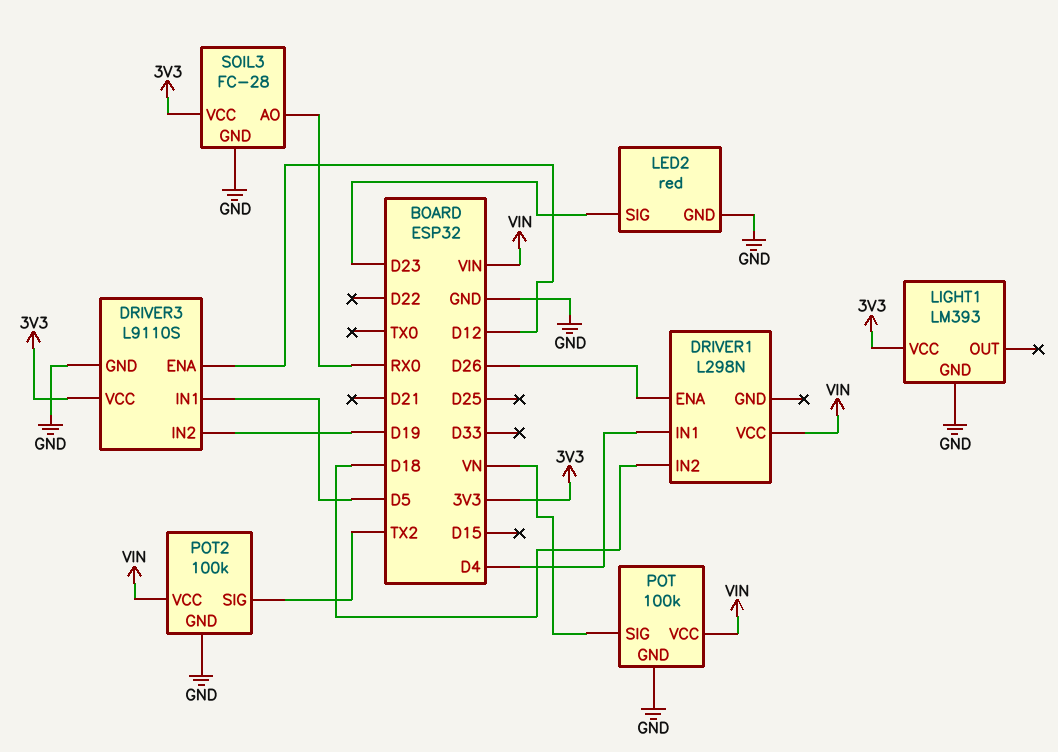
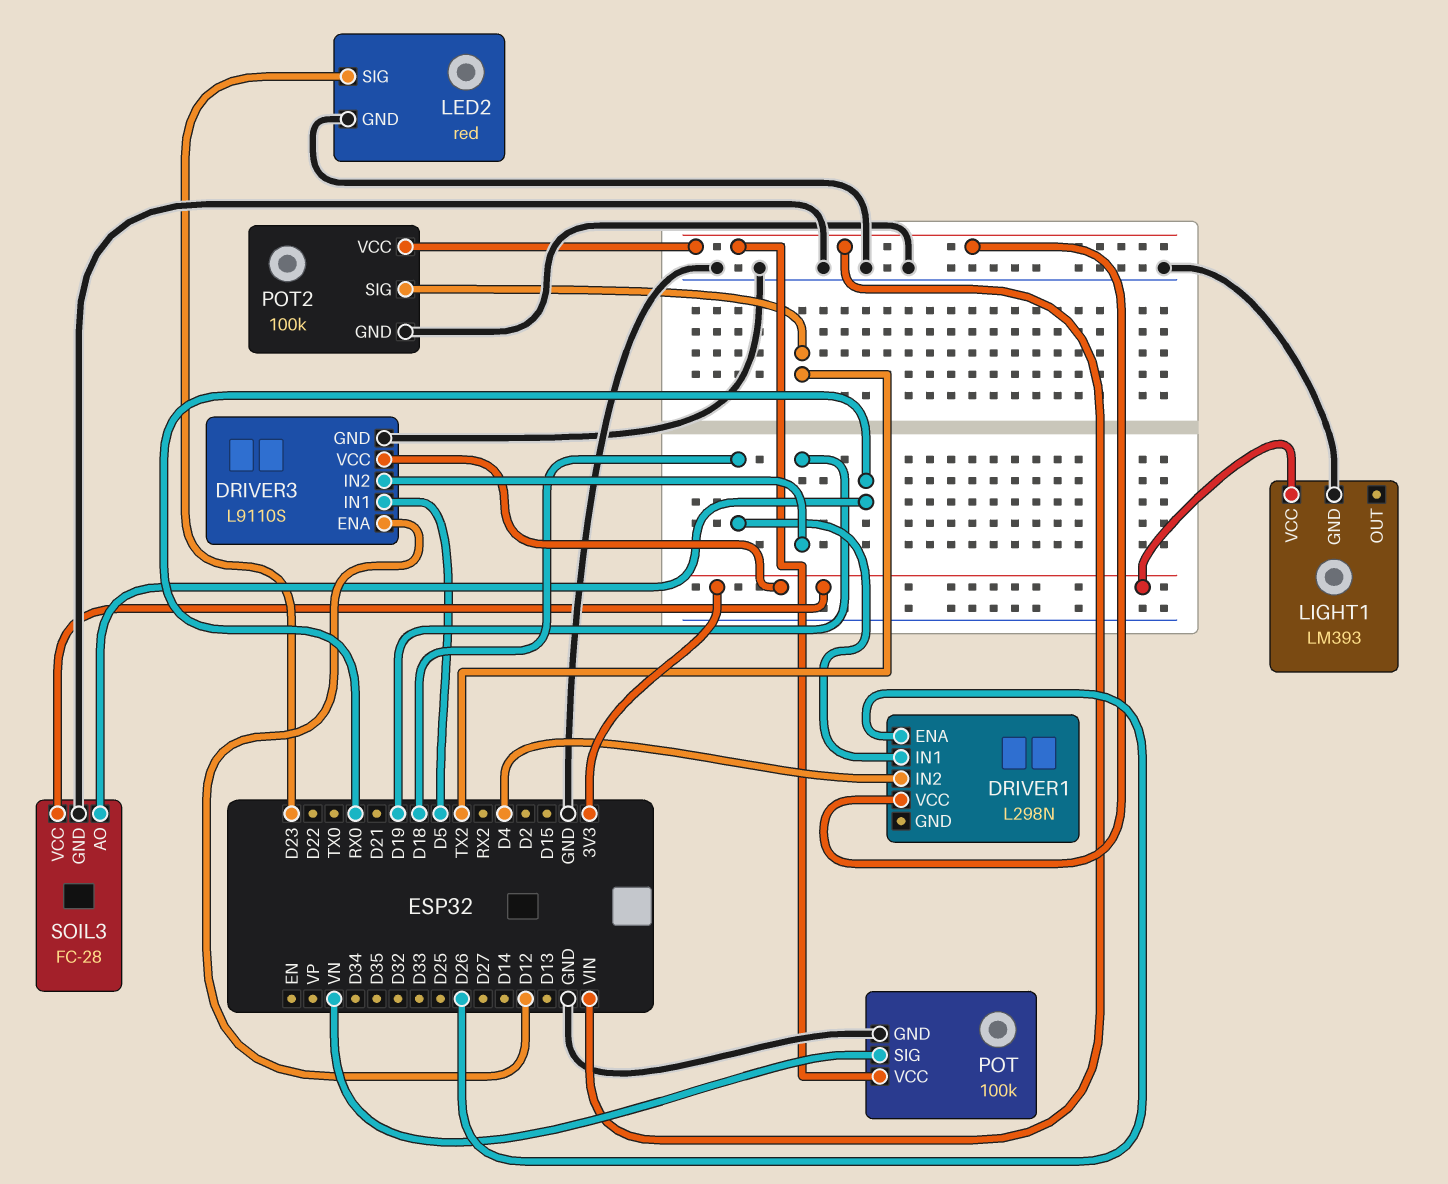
DRIVER1 pin IN1: D4 -> D18
DRIVER1 pin IN2: D18 -> D4

